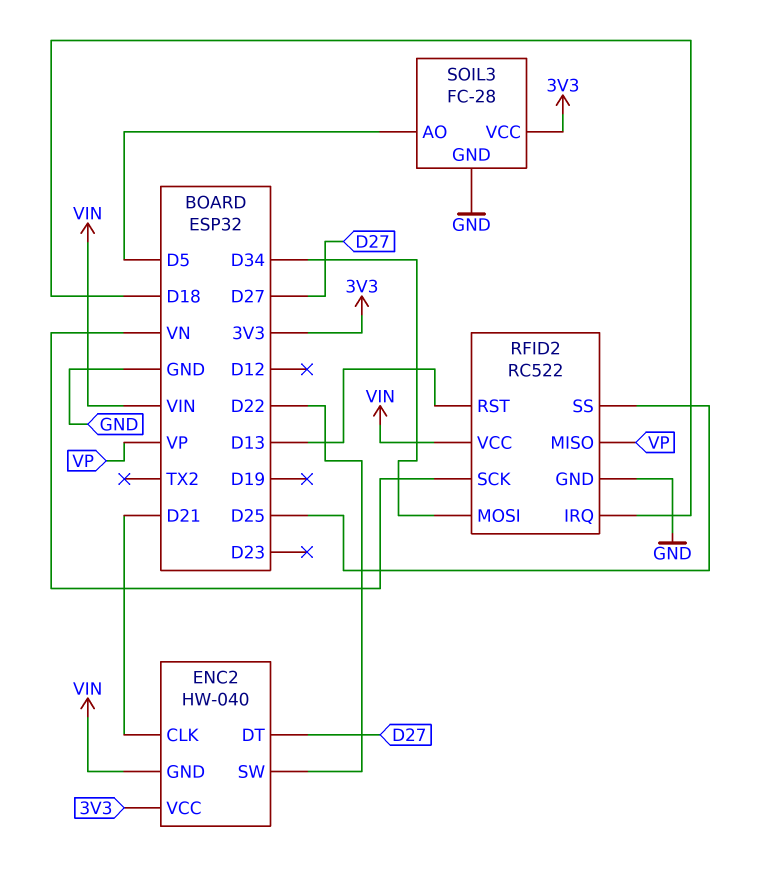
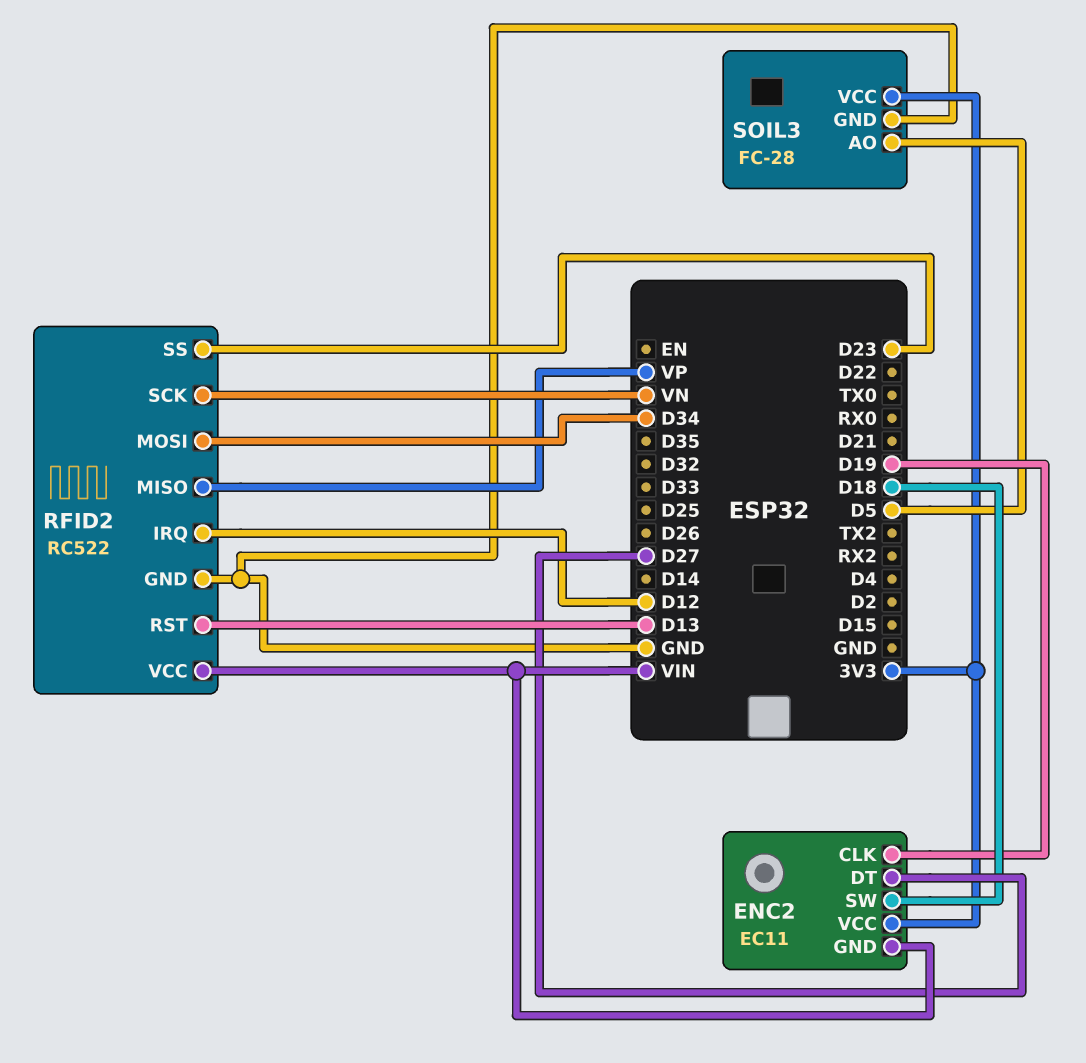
ENC2: HW-040 -> EC11
ENC2 pin CLK: D21 -> D19
ENC2 pin SW: D22 -> D18
RFID2 pin IRQ: D18 -> D12
RFID2 pin SS: D25 -> D23

